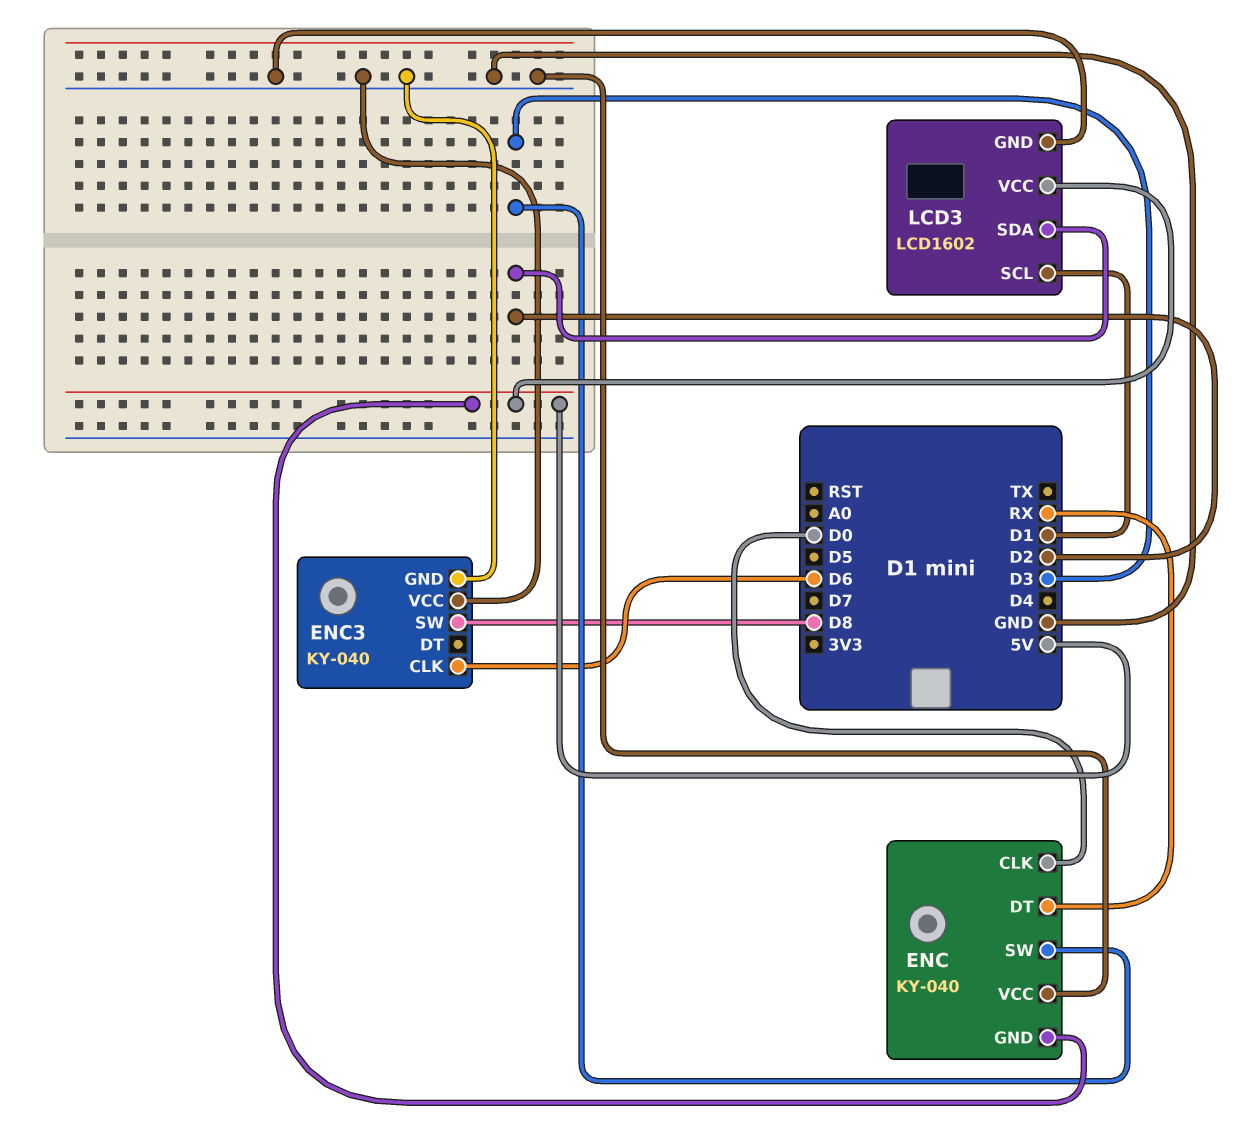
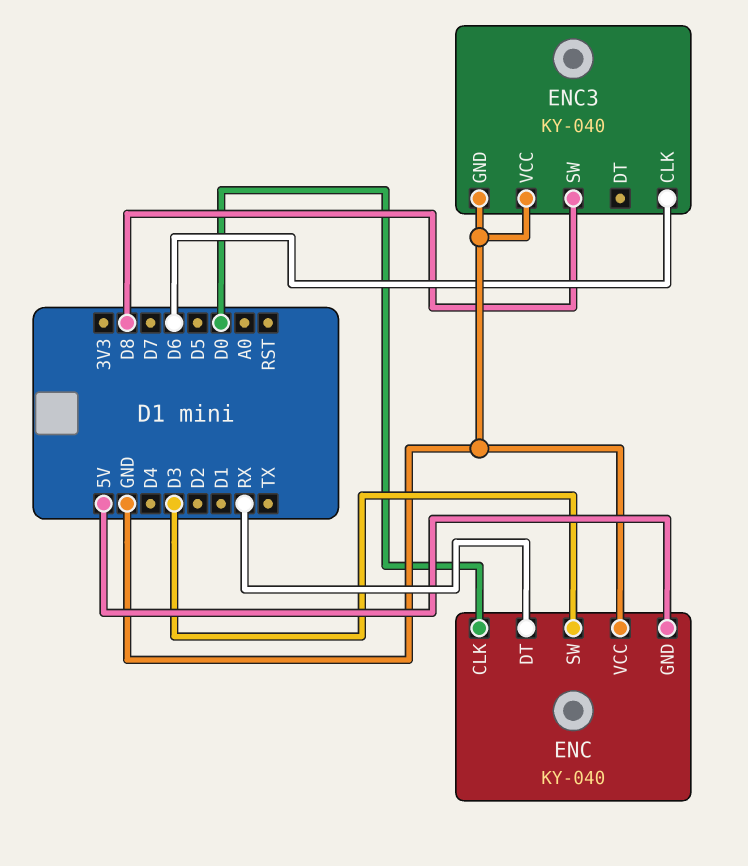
LCD3: LCD1602 -> none
LCD3 pin GND: GND -> none
LCD3 pin SCL: D1 -> none
LCD3 pin SDA: D2 -> none
LCD3 pin VCC: 5V -> none

